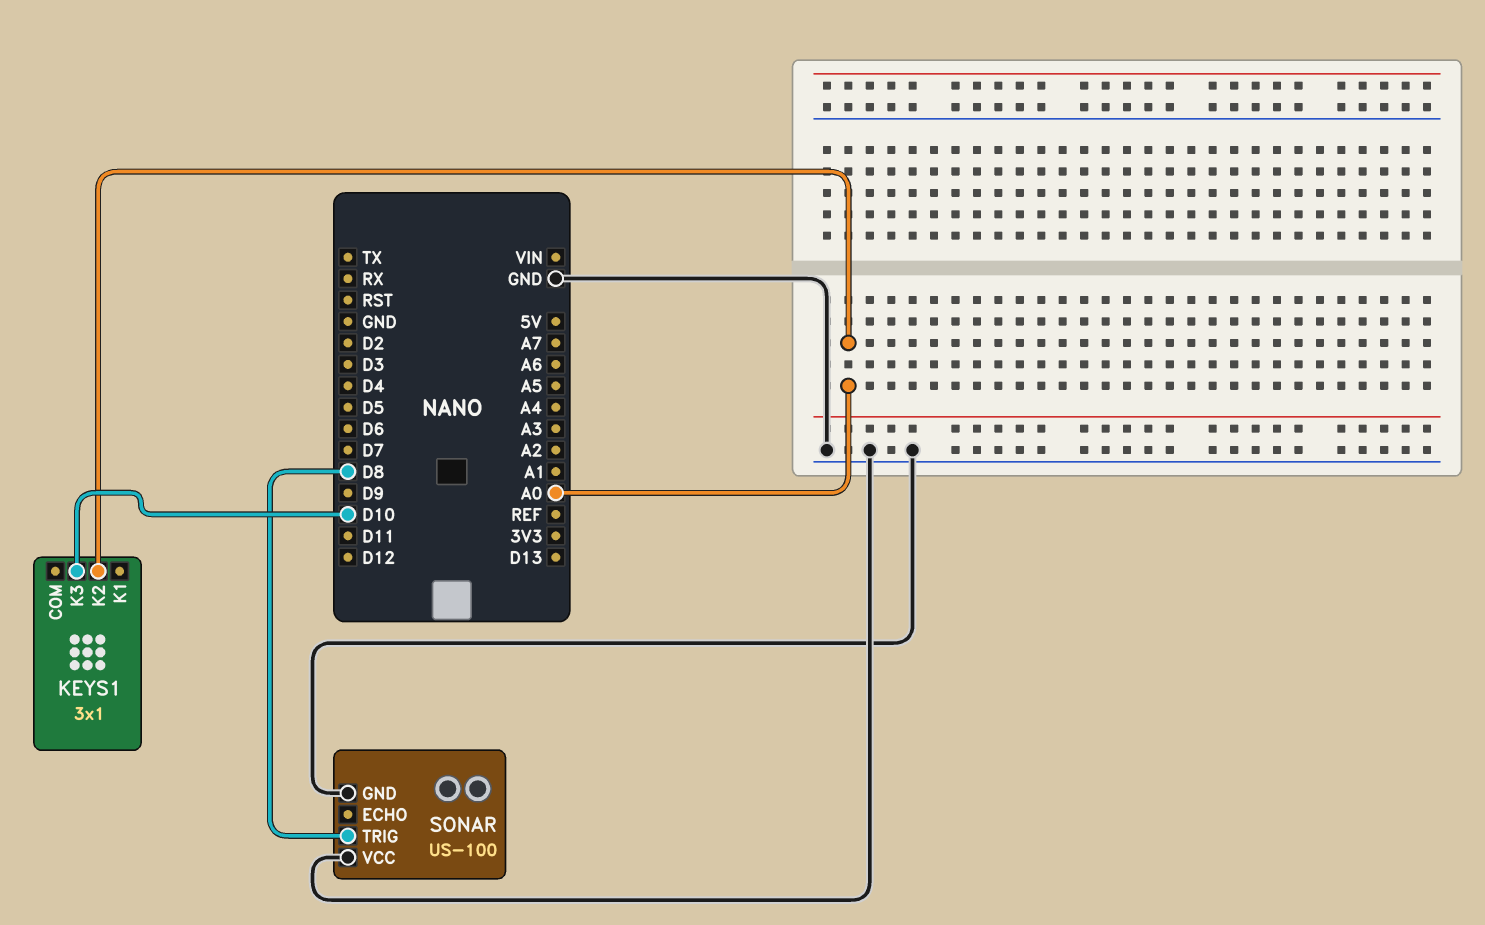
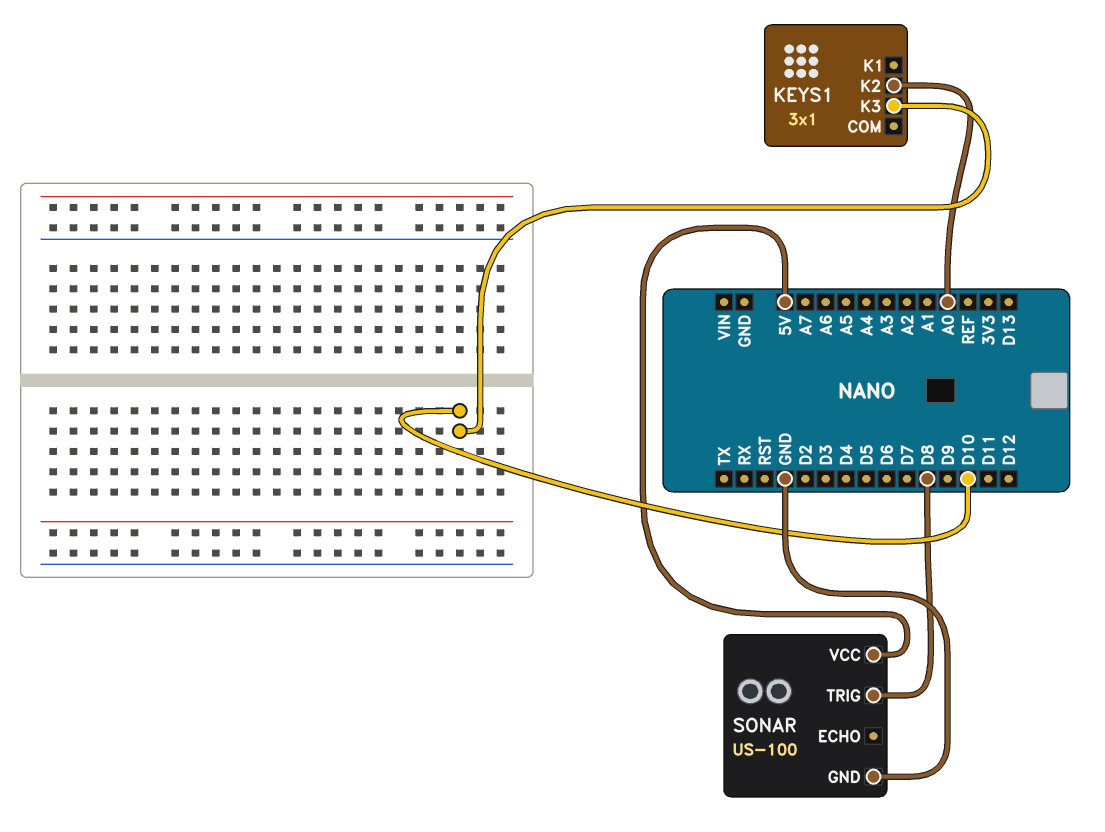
SONAR pin VCC: GND -> 5V

